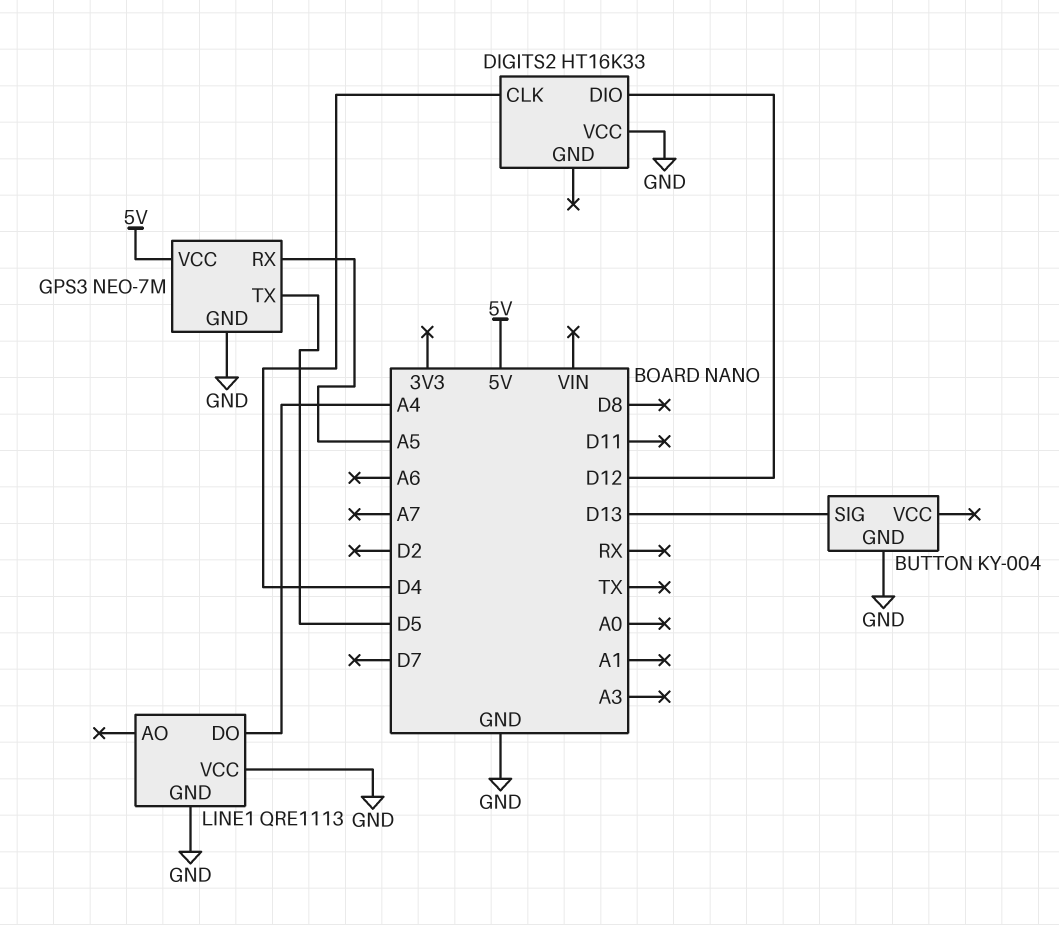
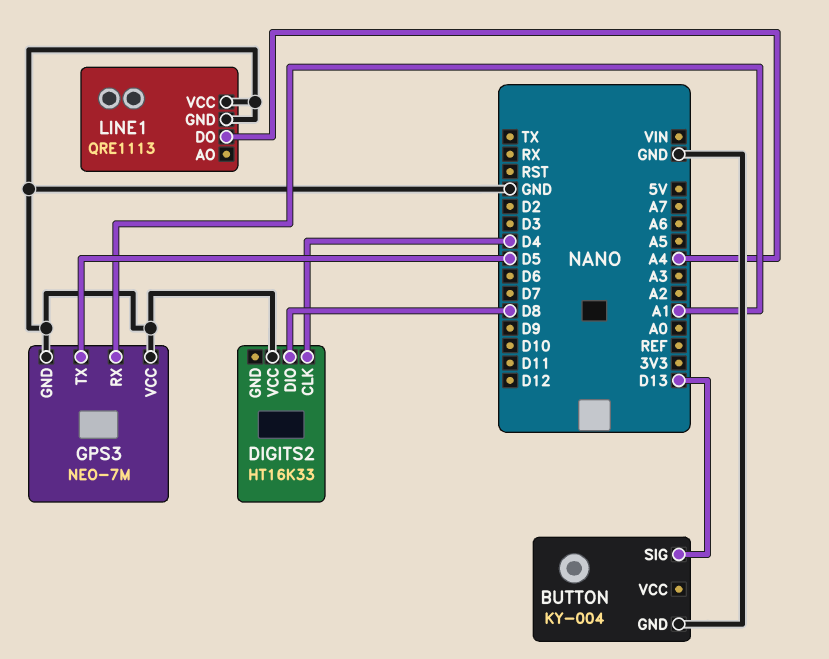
DIGITS2 pin DIO: D12 -> D8
GPS3 pin RX: A5 -> A1
GPS3 pin VCC: 5V -> GND

